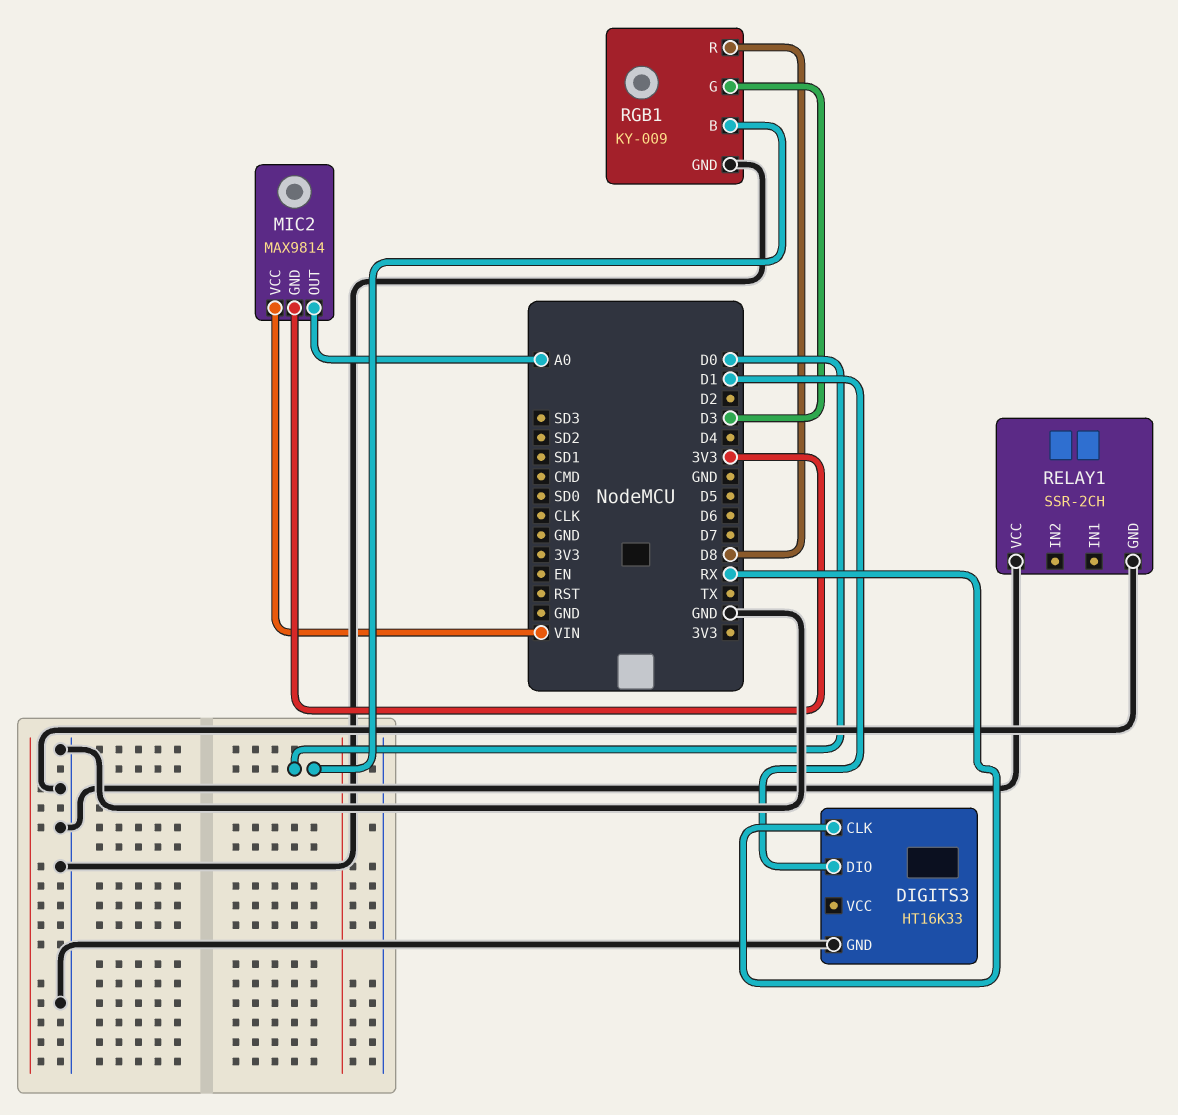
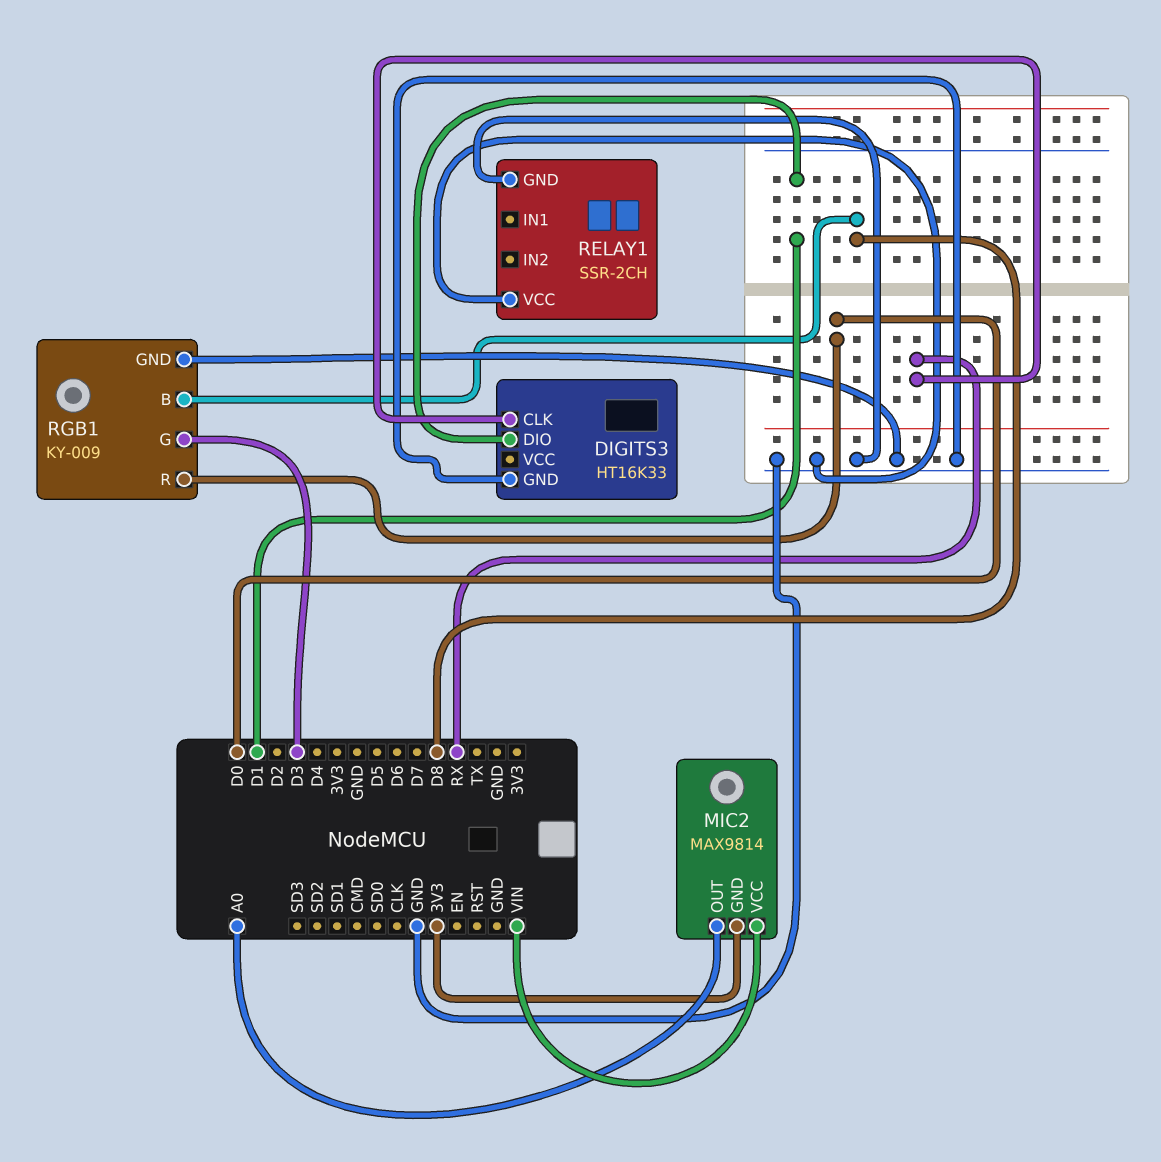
RGB1 pin B: D0 -> D8
RGB1 pin R: D8 -> D0

